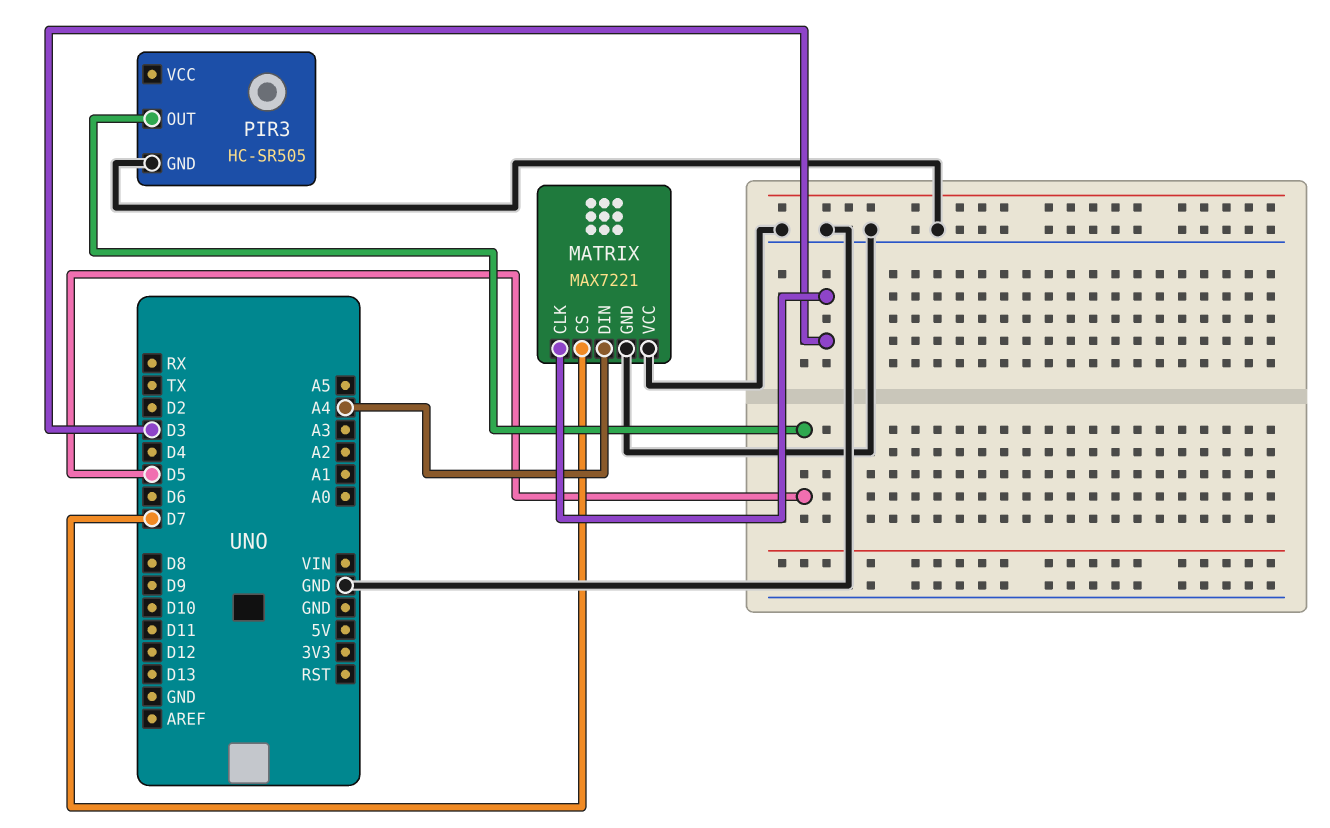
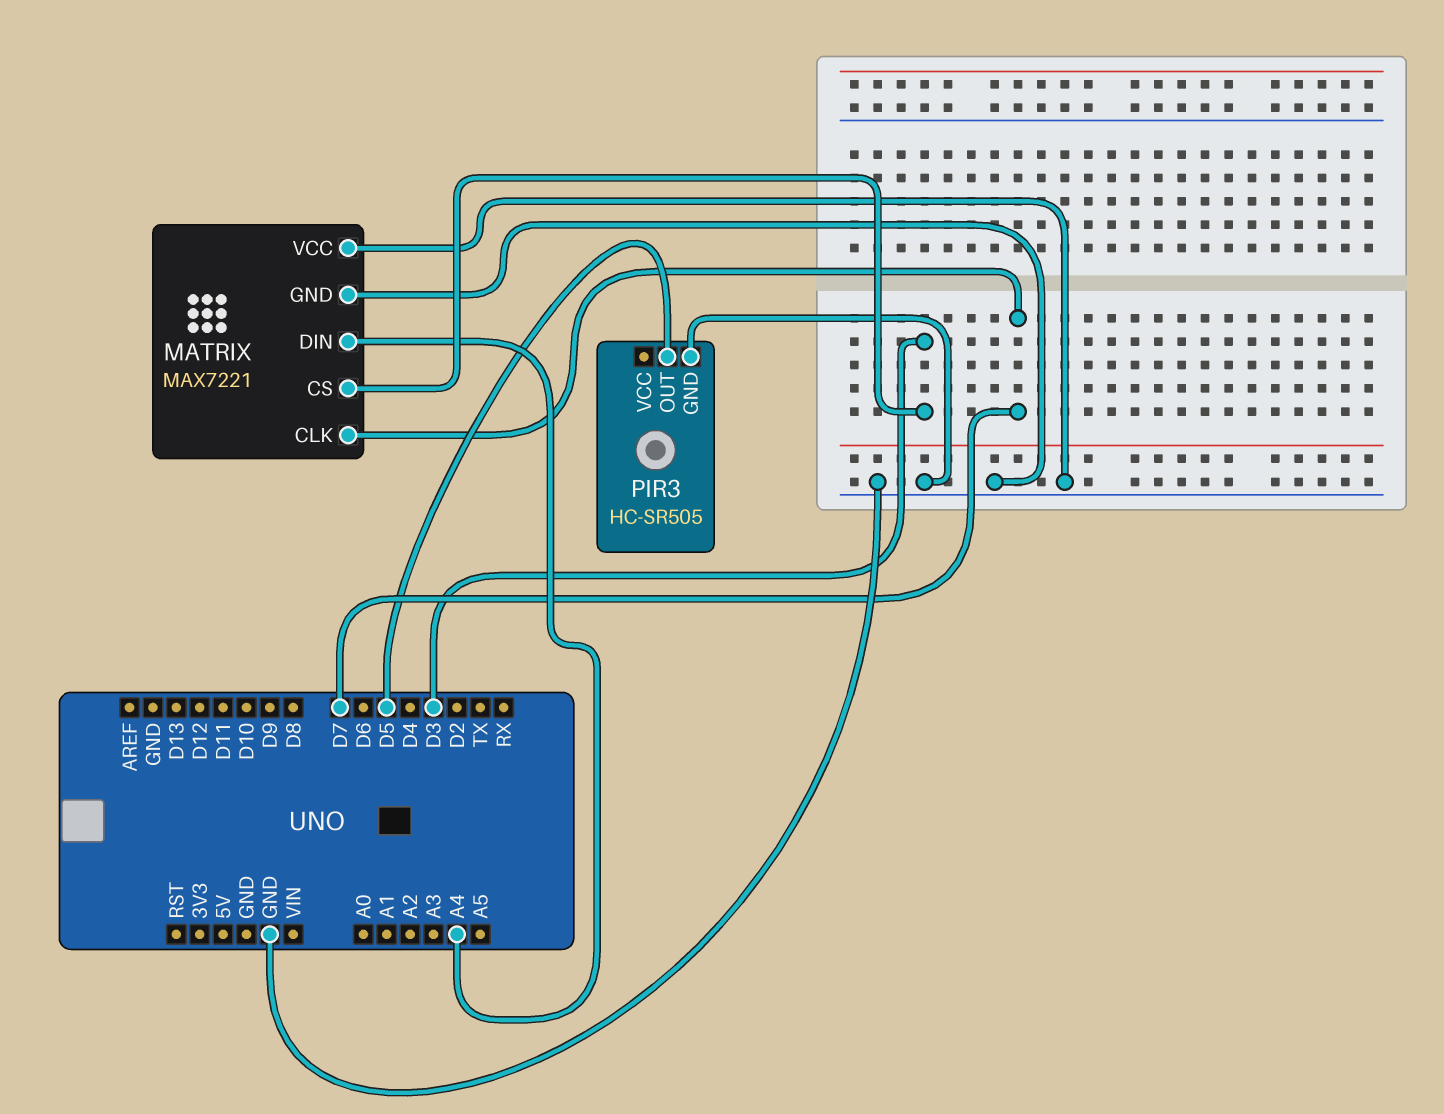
MATRIX pin CLK: D3 -> D7
MATRIX pin CS: D7 -> D3

